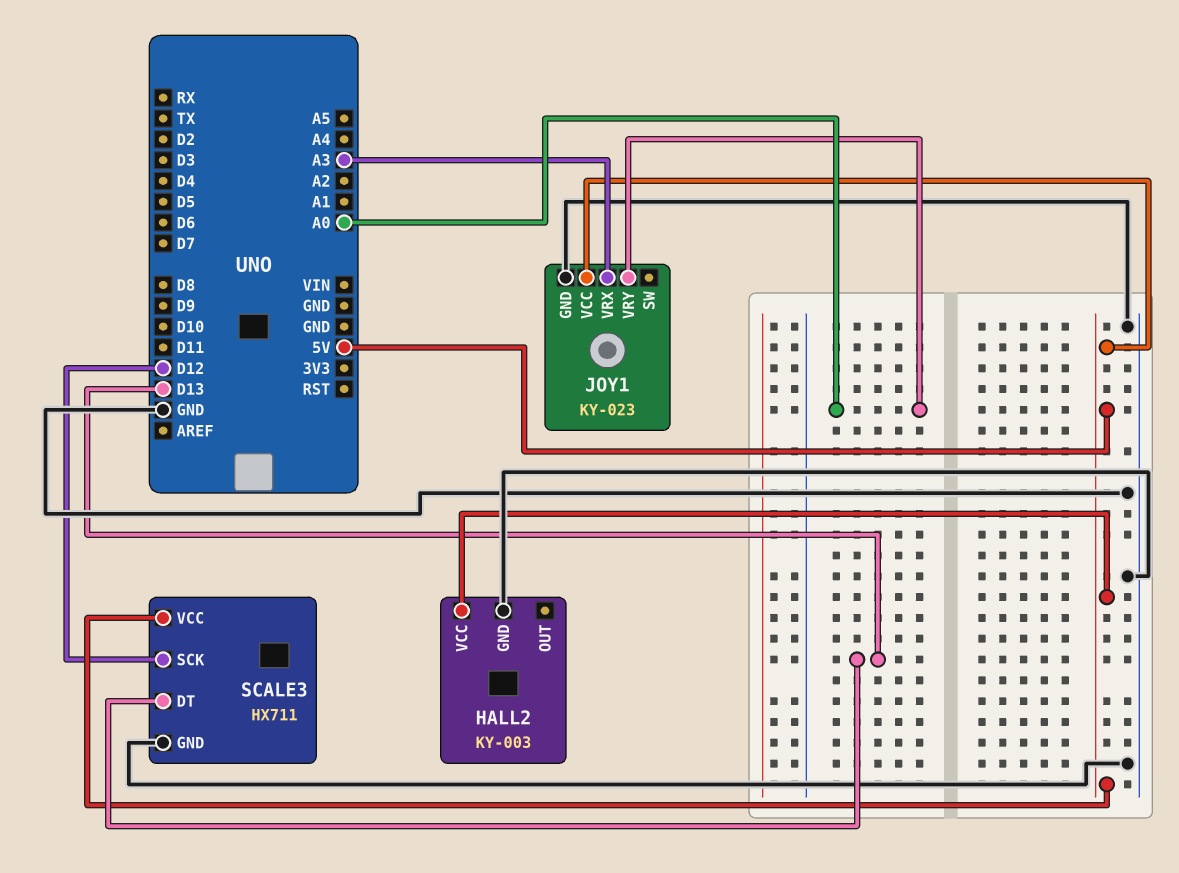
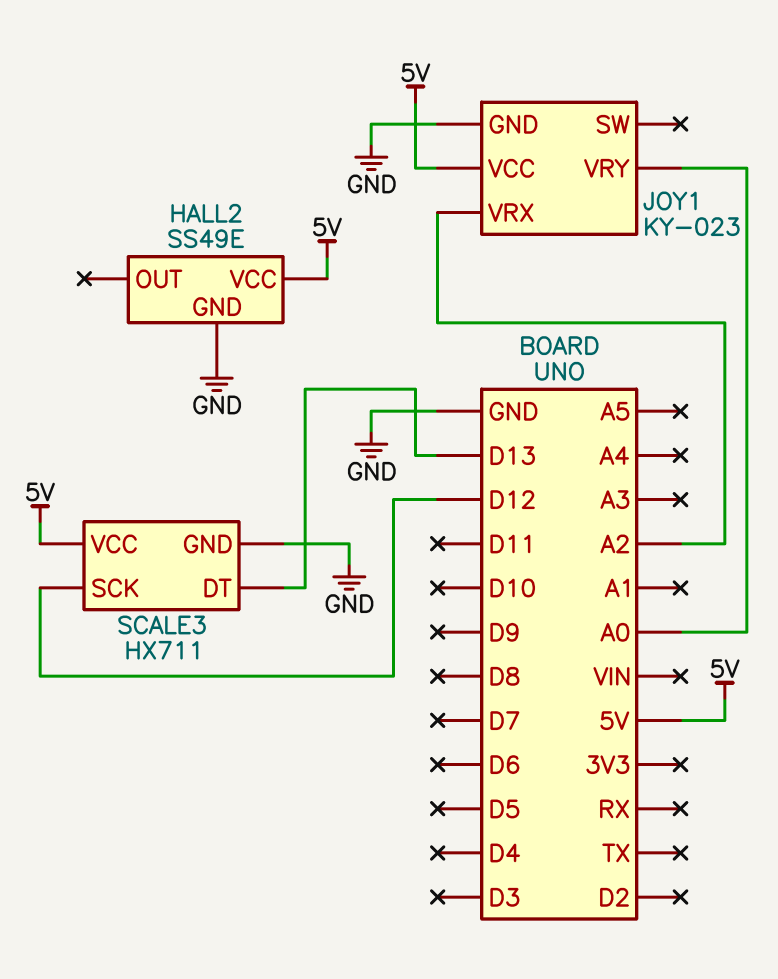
HALL2: KY-003 -> SS49E
JOY1 pin VRX: A3 -> A2

